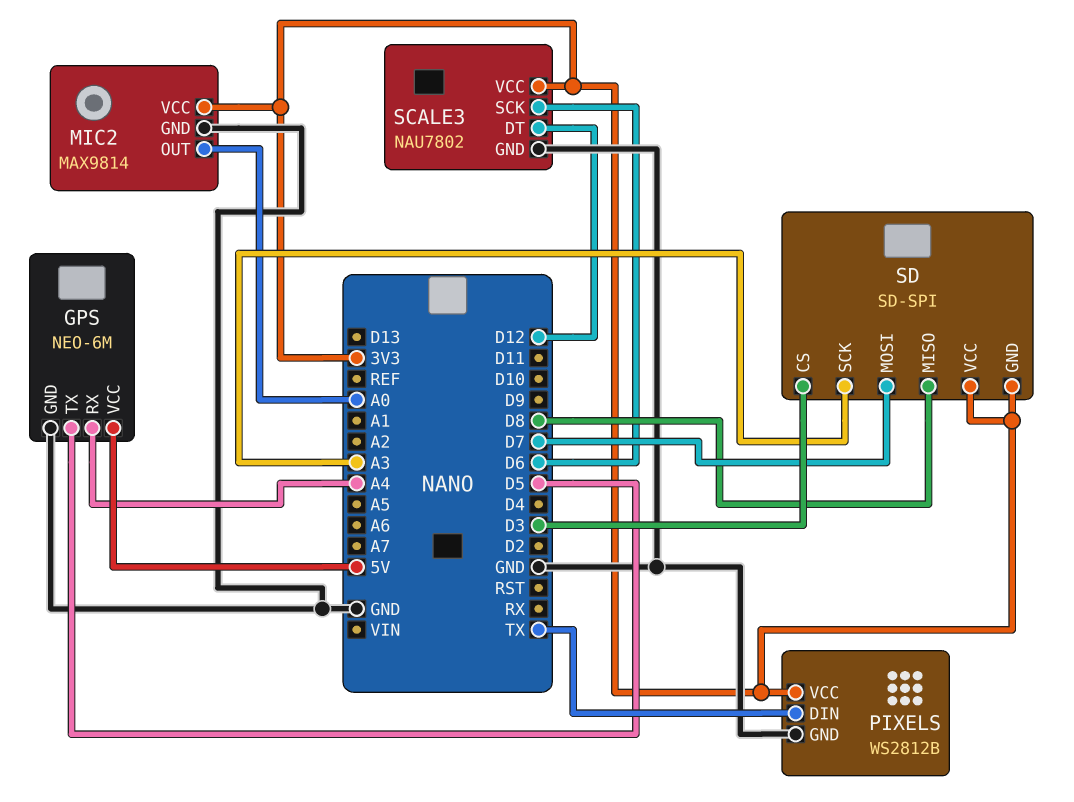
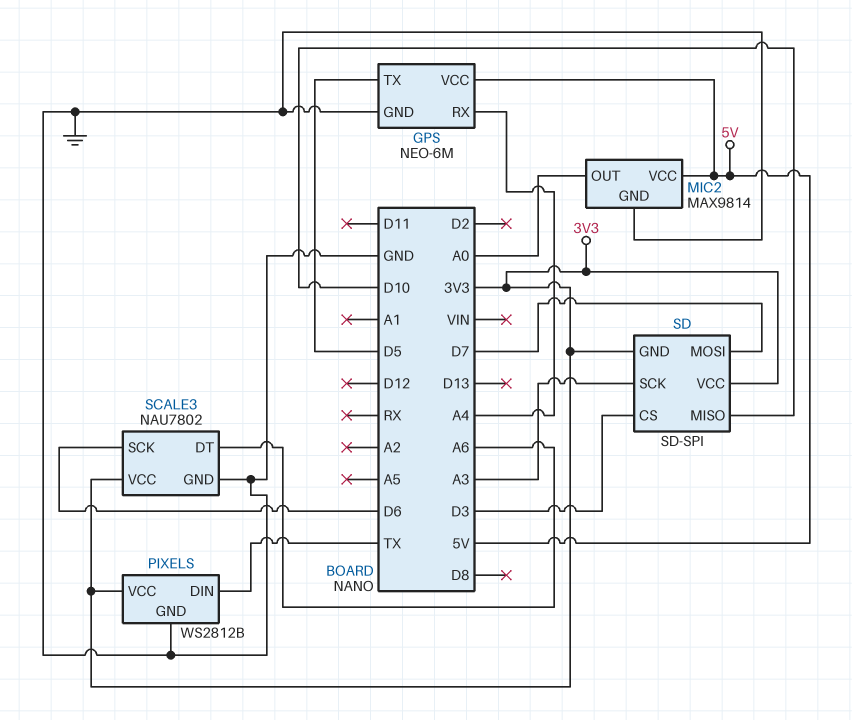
MIC2 pin VCC: 3V3 -> 5V
SCALE3 pin DT: D12 -> A6
SD pin MISO: D8 -> D10

